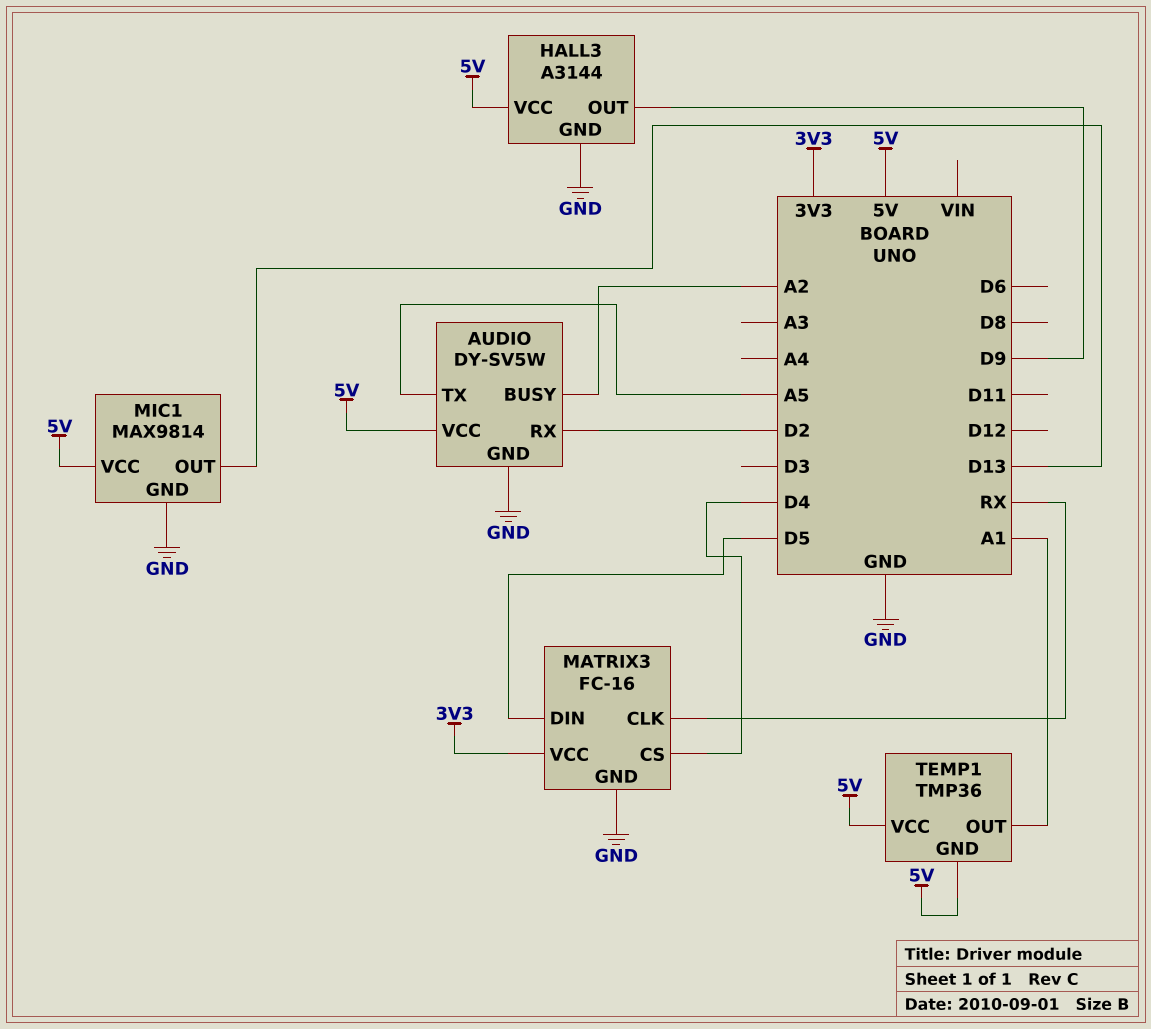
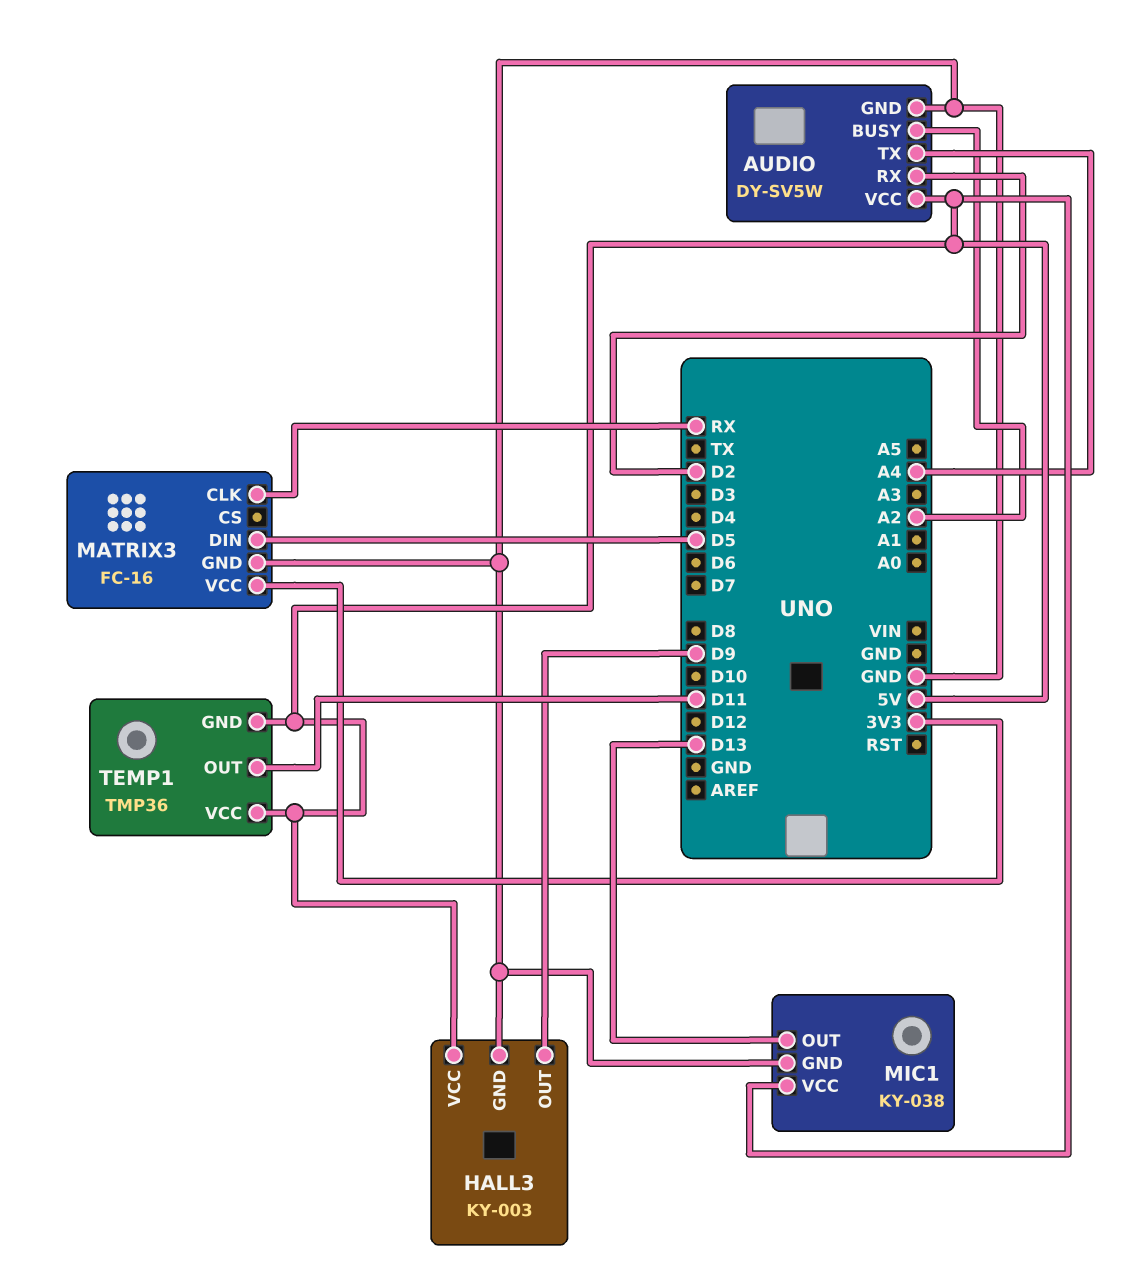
AUDIO pin TX: A5 -> A4
HALL3: A3144 -> KY-003
MATRIX3 pin CS: D4 -> none
MIC1: MAX9814 -> KY-038
TEMP1 pin OUT: A1 -> D11

